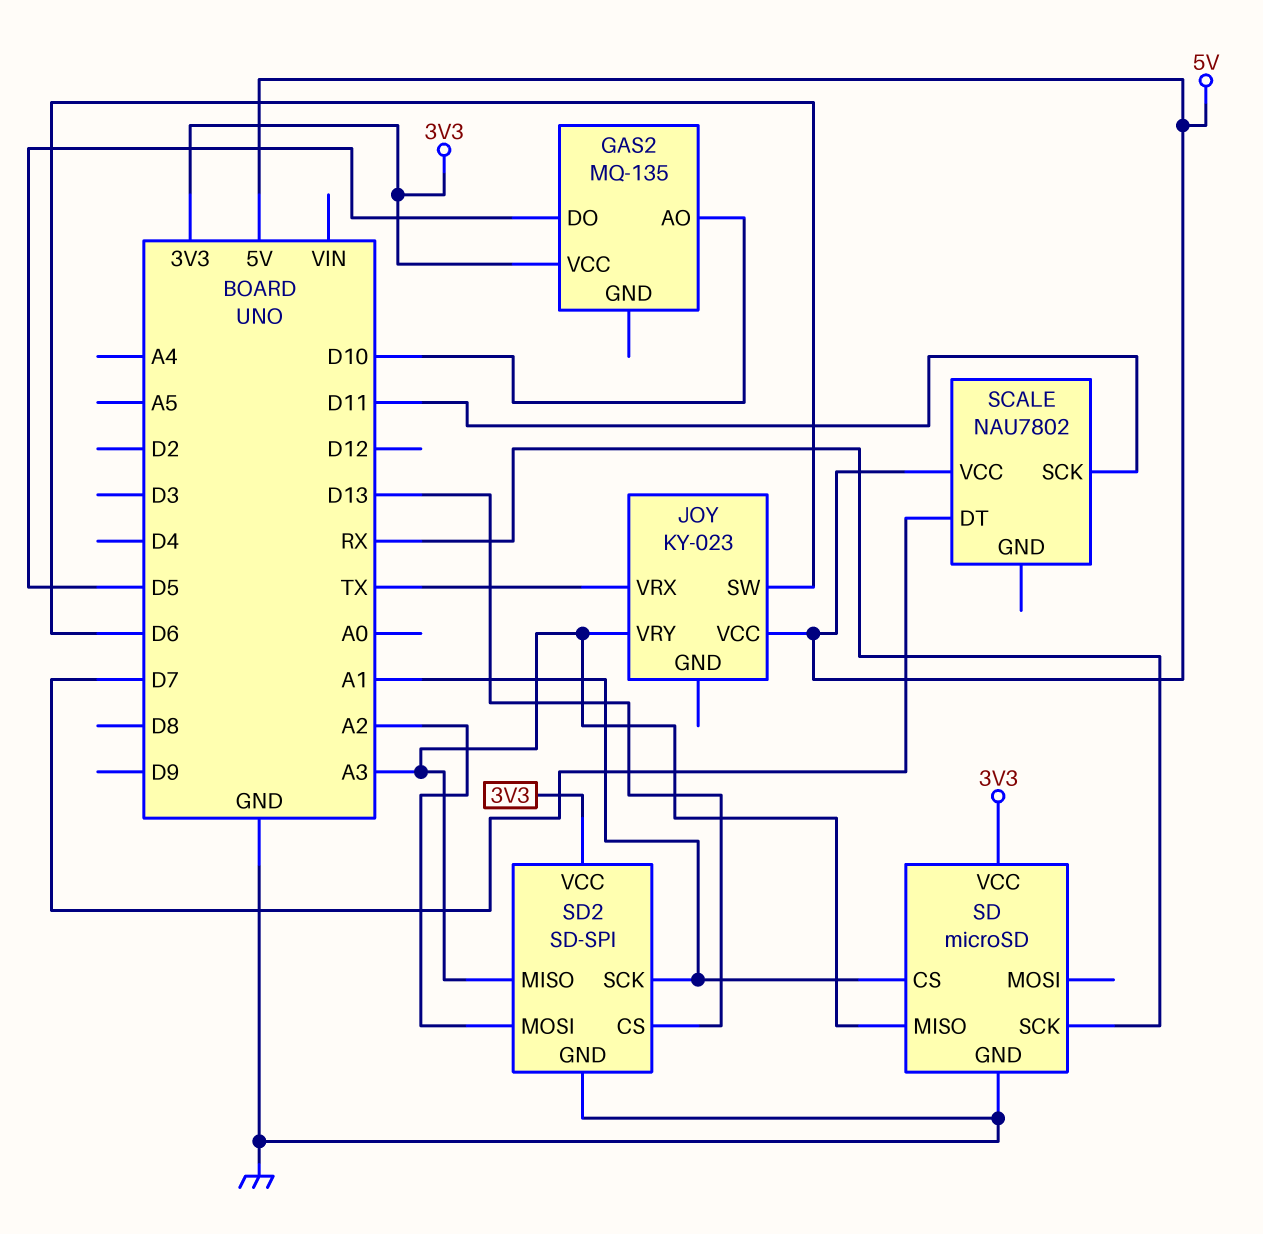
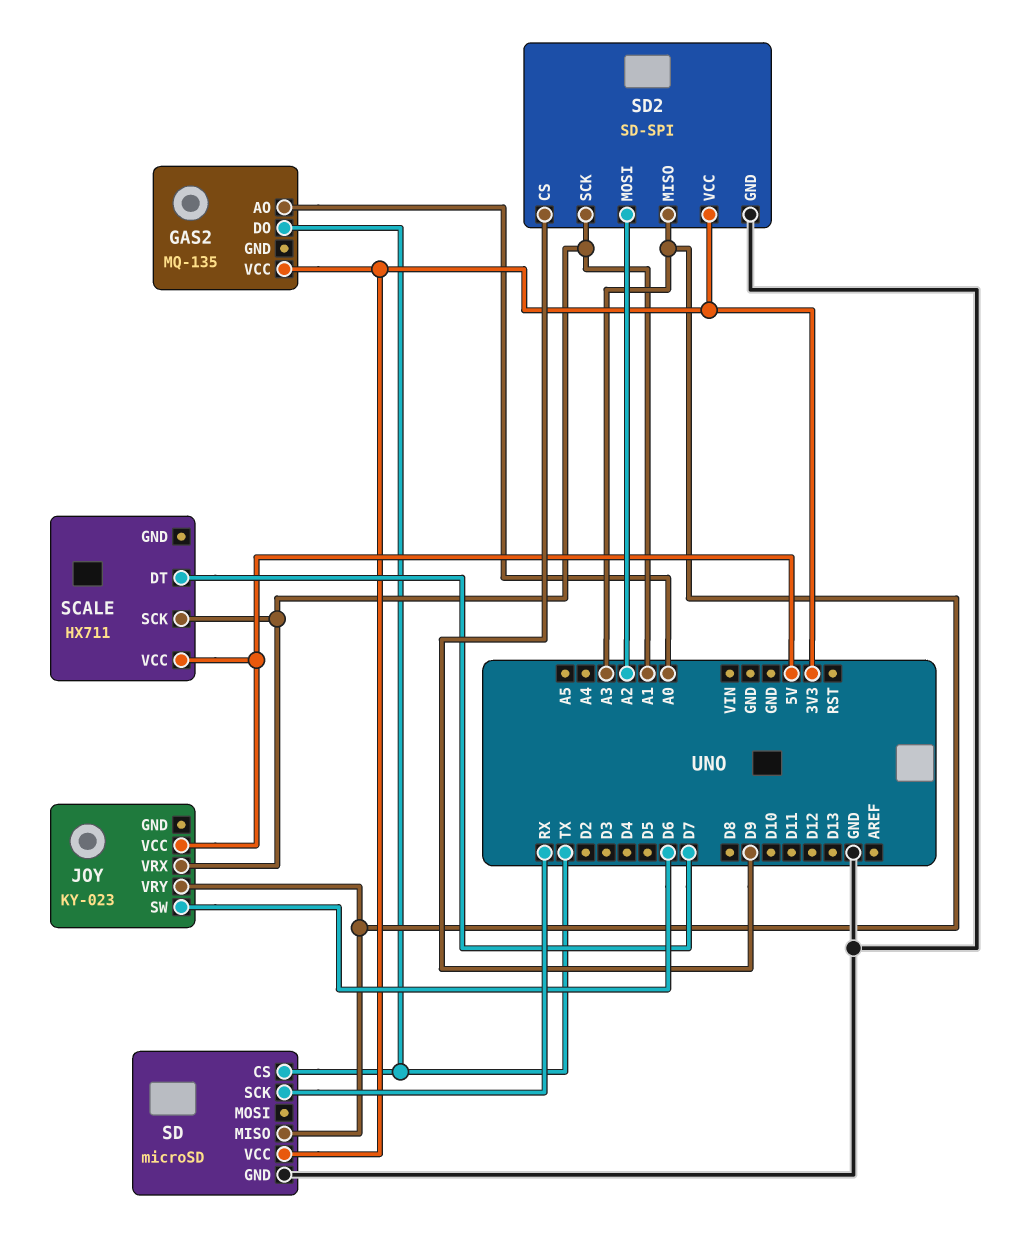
GAS2 pin AO: D10 -> A0
GAS2 pin DO: D5 -> TX
JOY pin VRX: TX -> A1
SCALE: NAU7802 -> HX711
SCALE pin SCK: D11 -> A1
SD pin CS: A1 -> TX
SD2 pin CS: D13 -> D9

